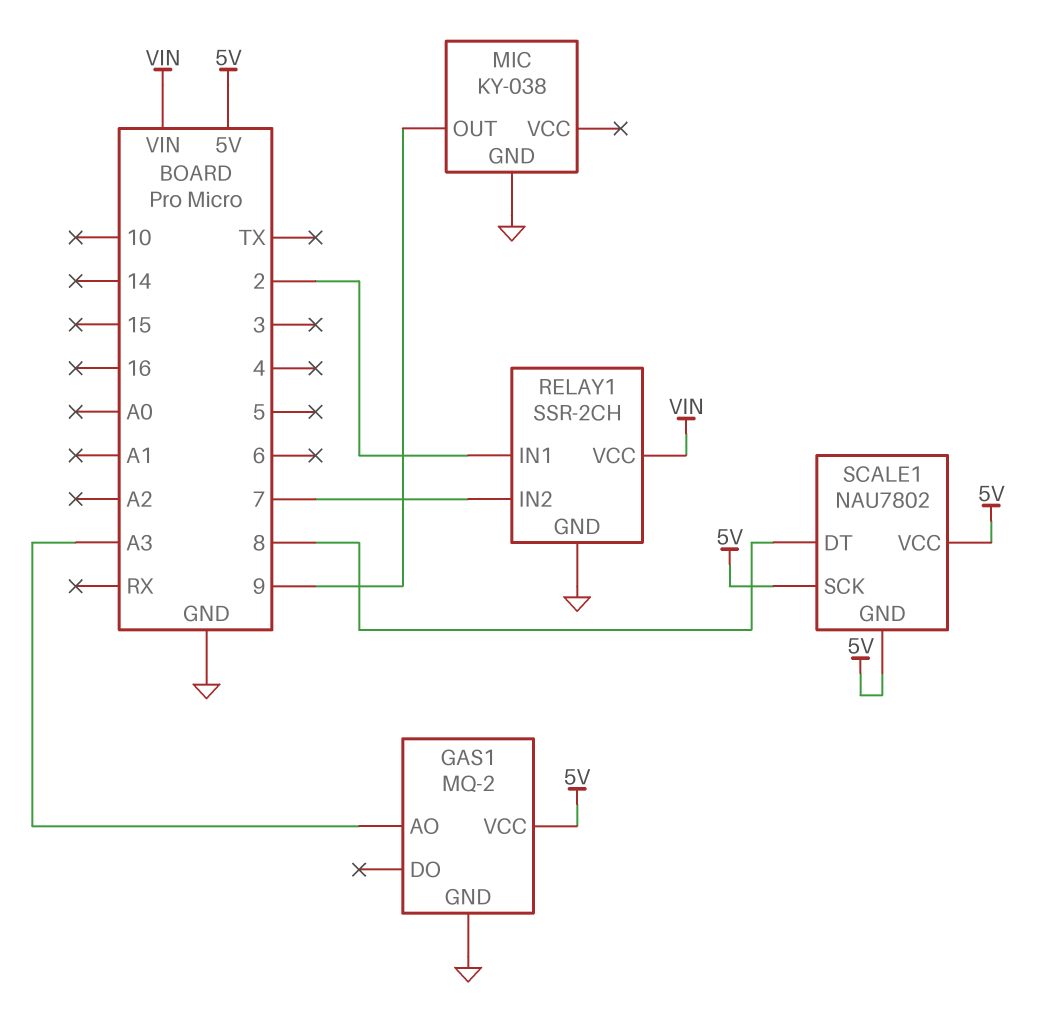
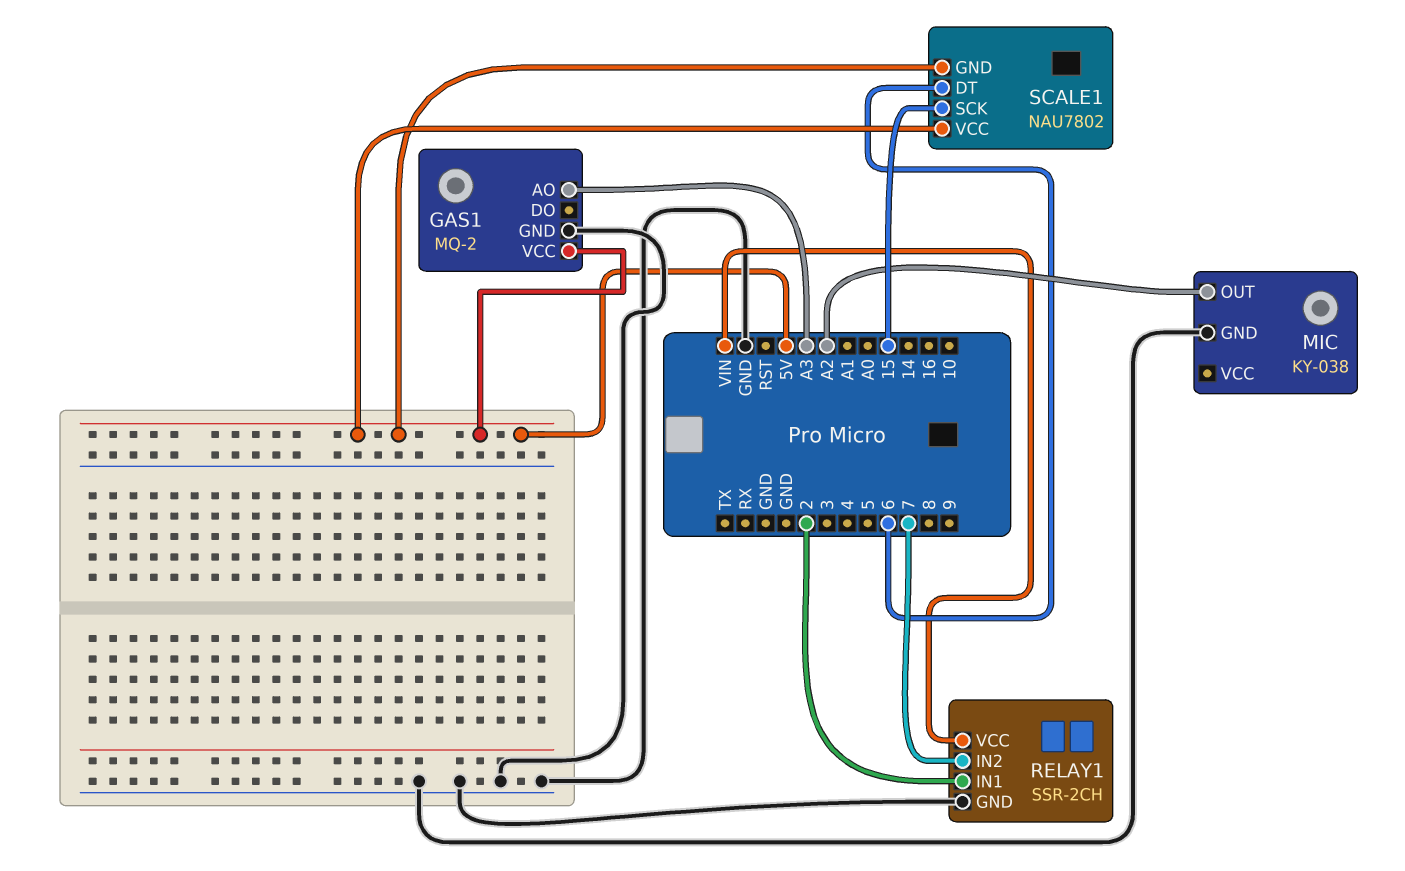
MIC pin OUT: 9 -> A2
SCALE1 pin DT: 8 -> 6
SCALE1 pin SCK: 5V -> 15

